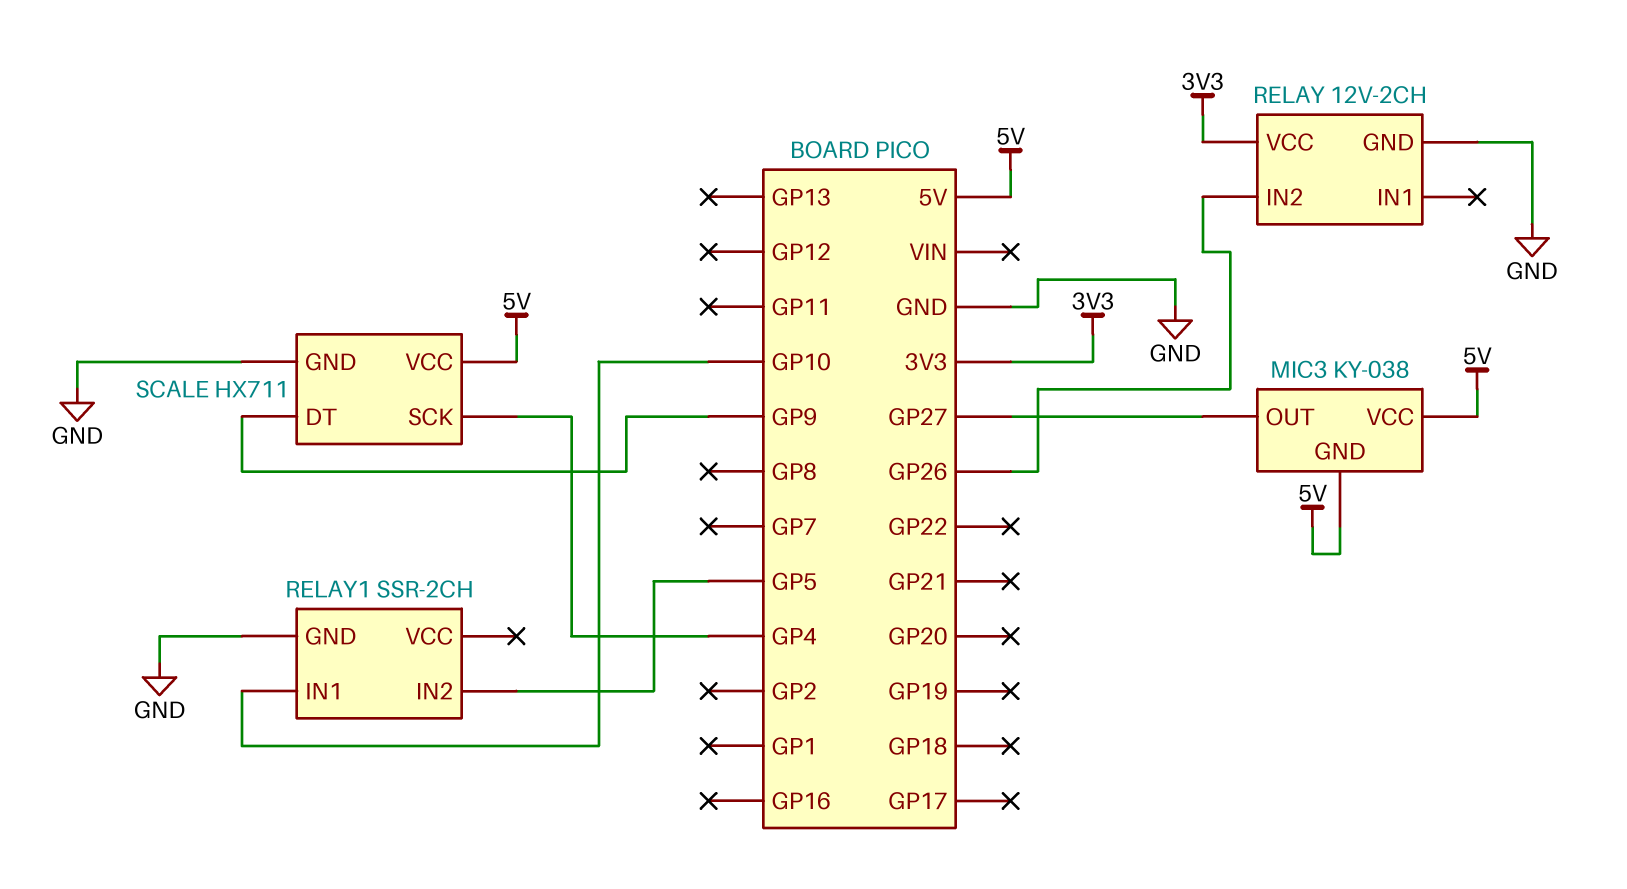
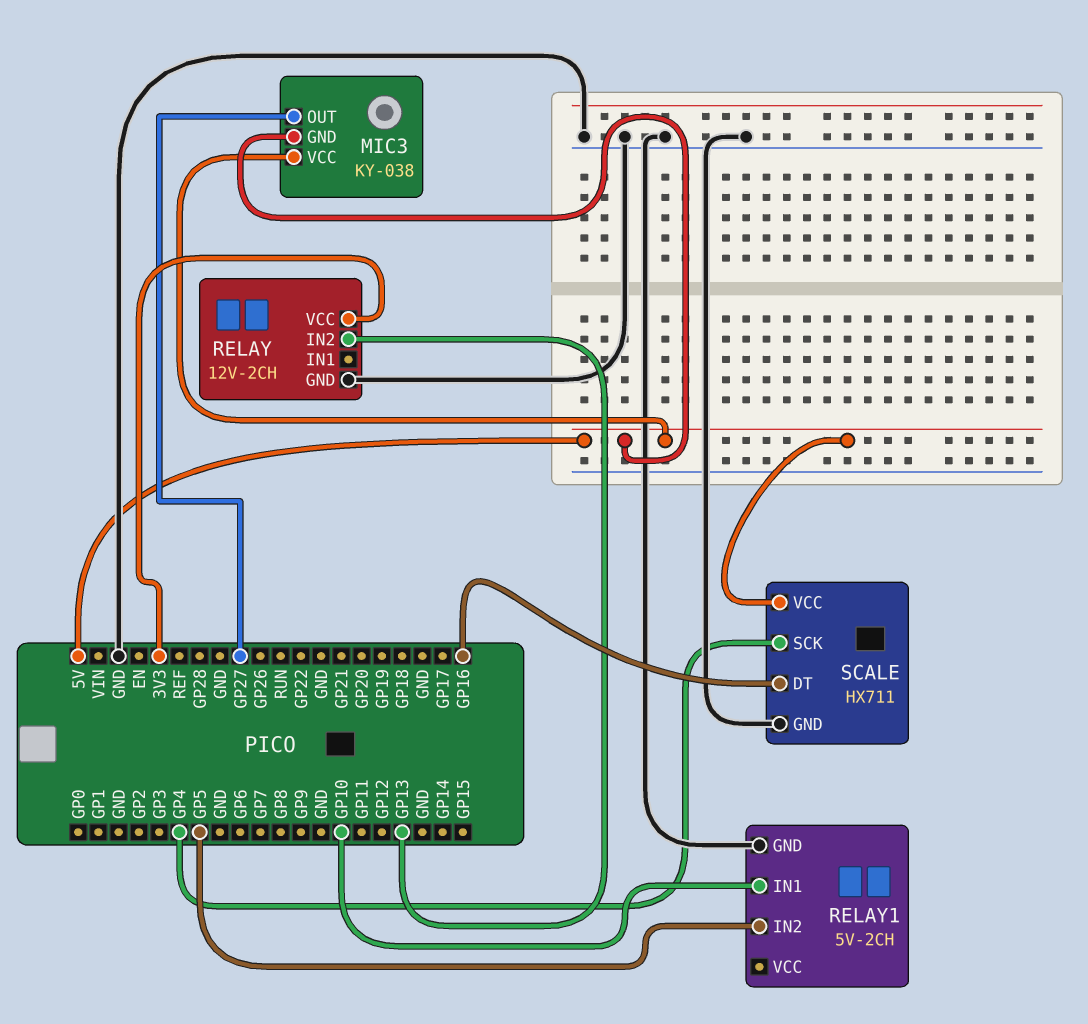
RELAY pin IN2: GP26 -> GP13
RELAY1: SSR-2CH -> 5V-2CH
SCALE pin DT: GP9 -> GP16

